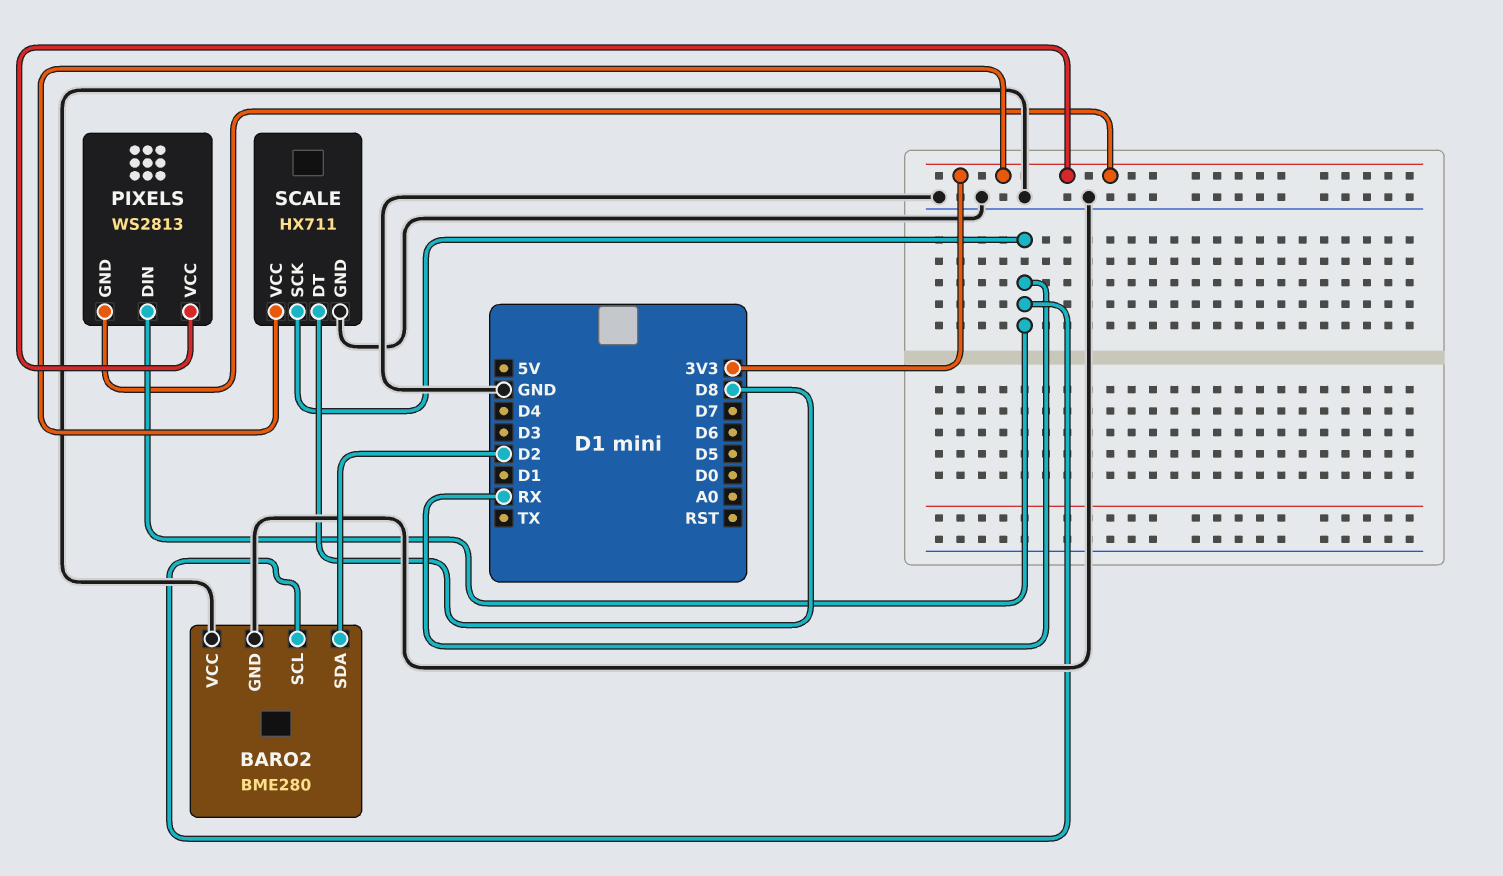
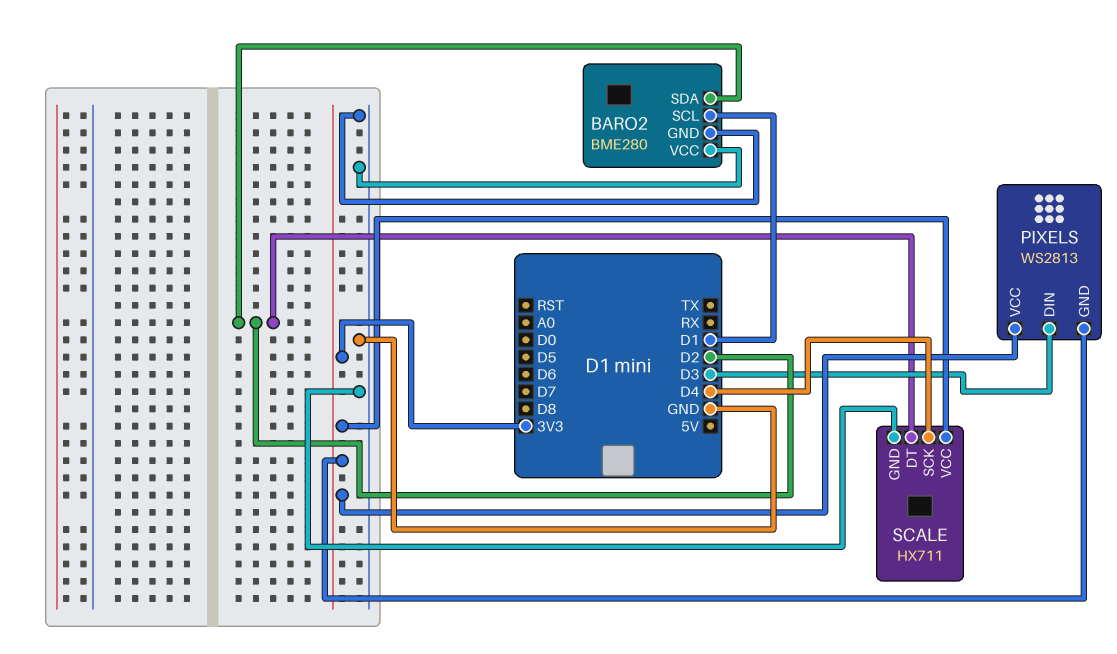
BARO2 pin SCL: RX -> D1
PIXELS pin DIN: RX -> D3
SCALE pin DT: D8 -> D2
SCALE pin SCK: RX -> D4

